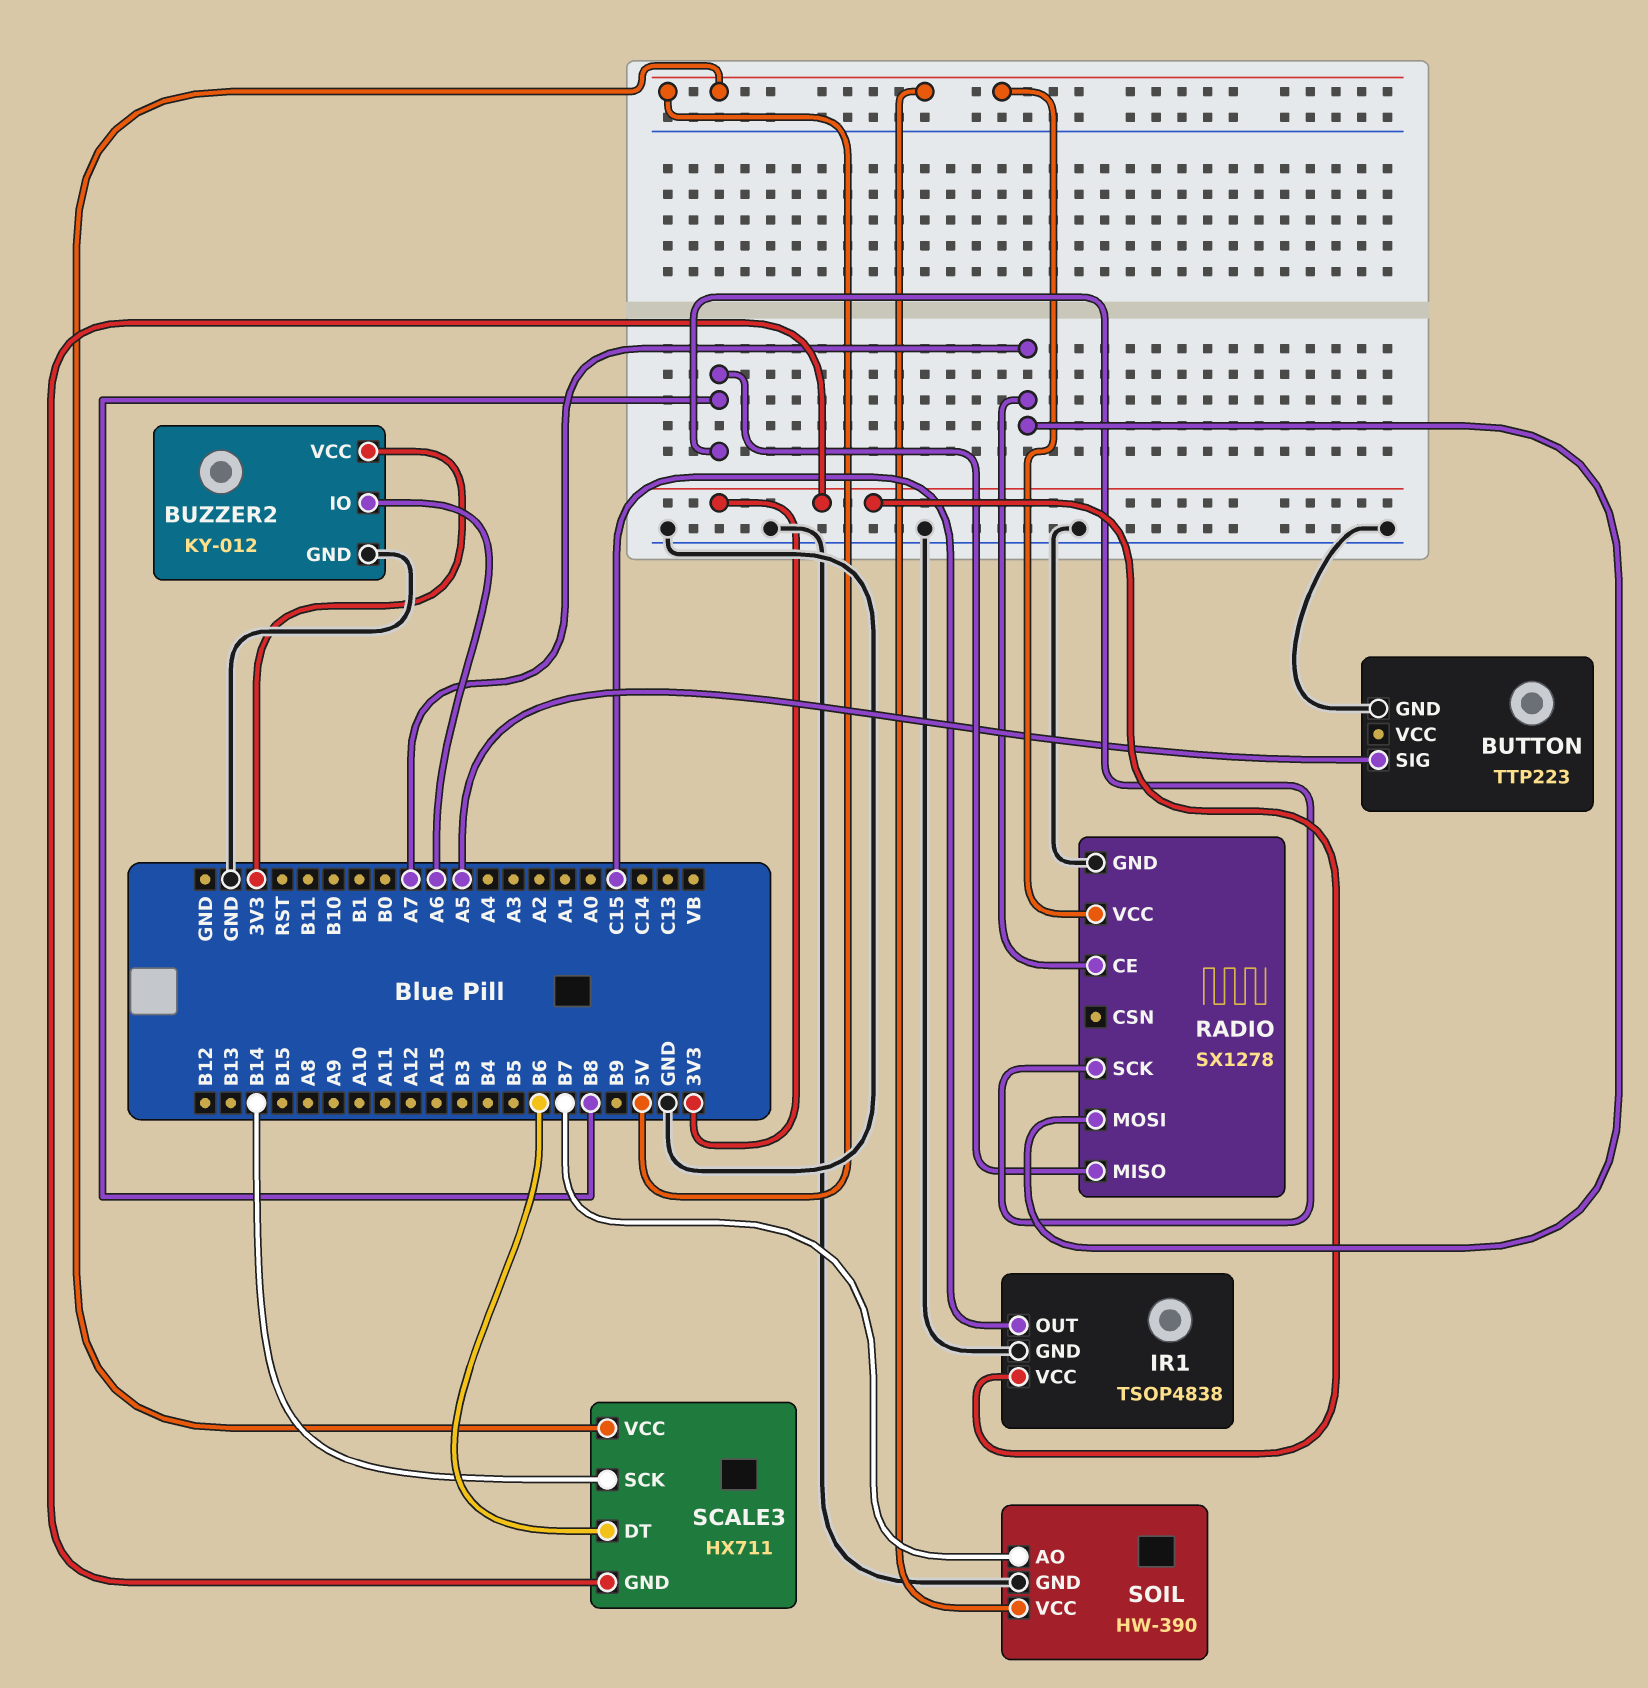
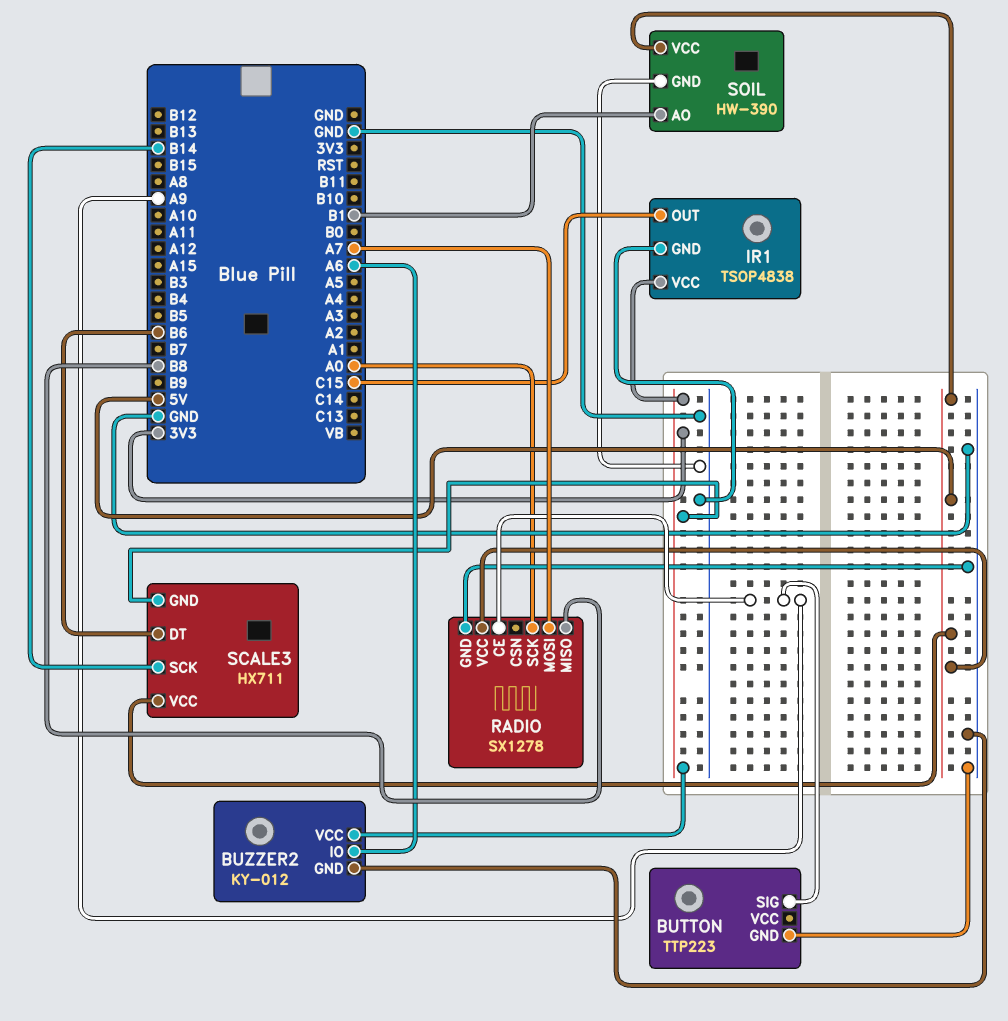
BUTTON pin SIG: A5 -> A9
RADIO pin CE: A7 -> A9
RADIO pin SCK: B8 -> A0
SOIL pin AO: B7 -> B1

